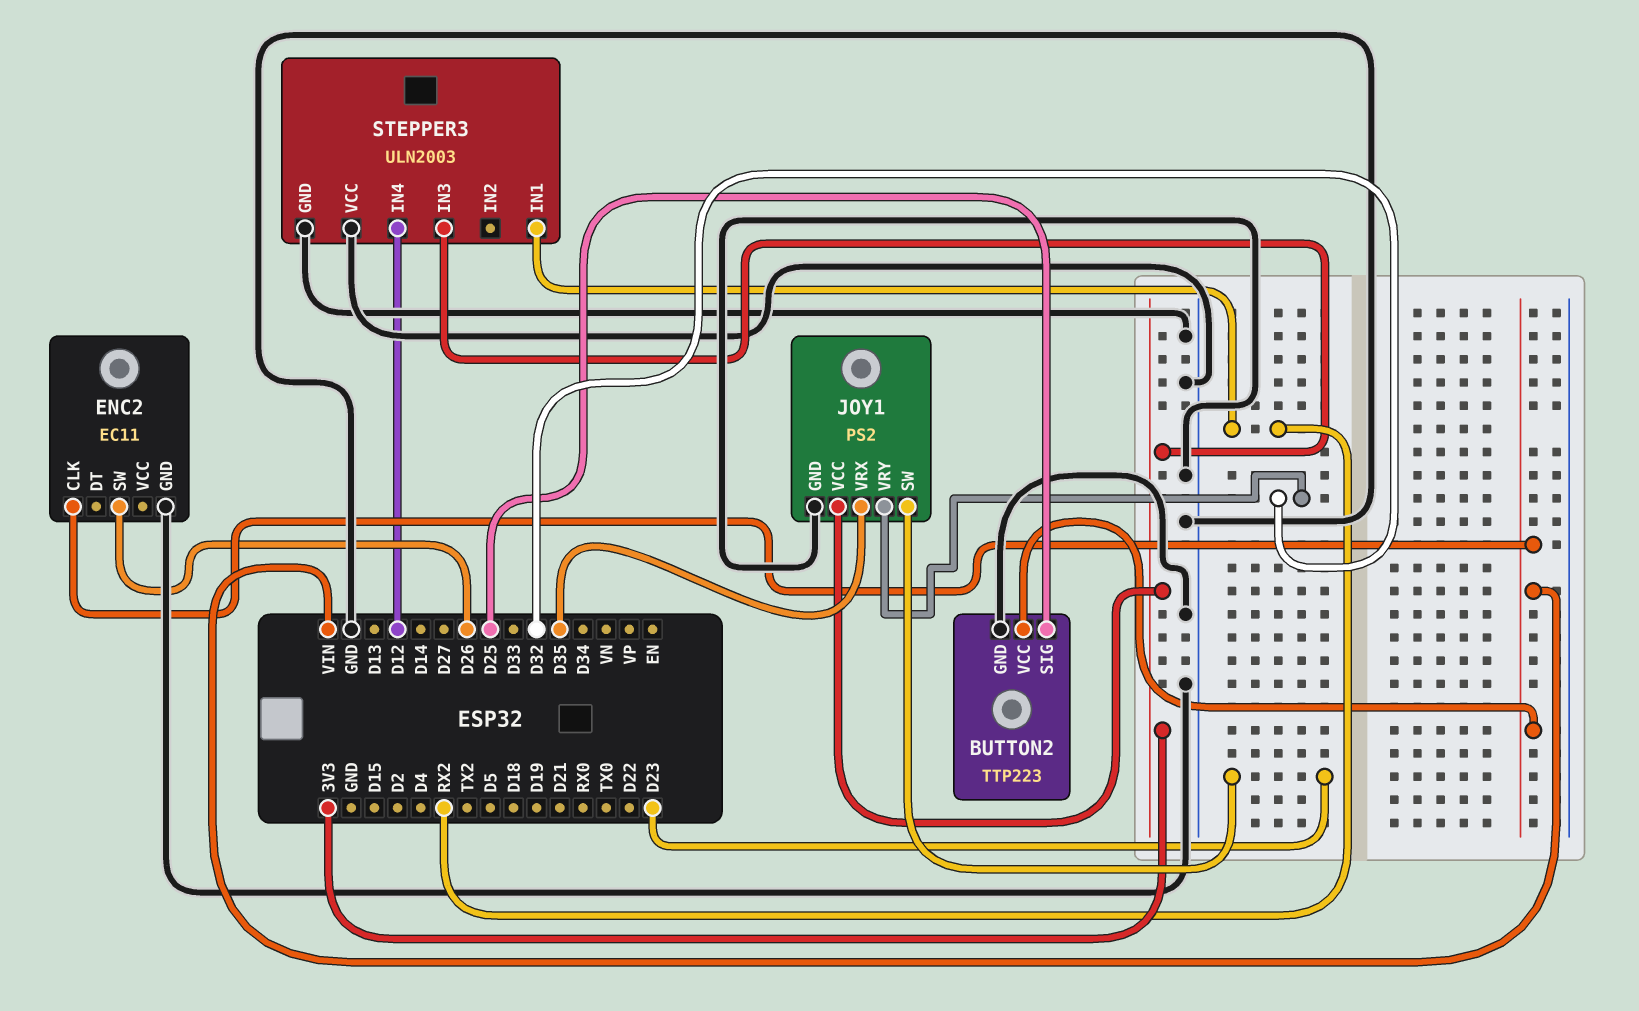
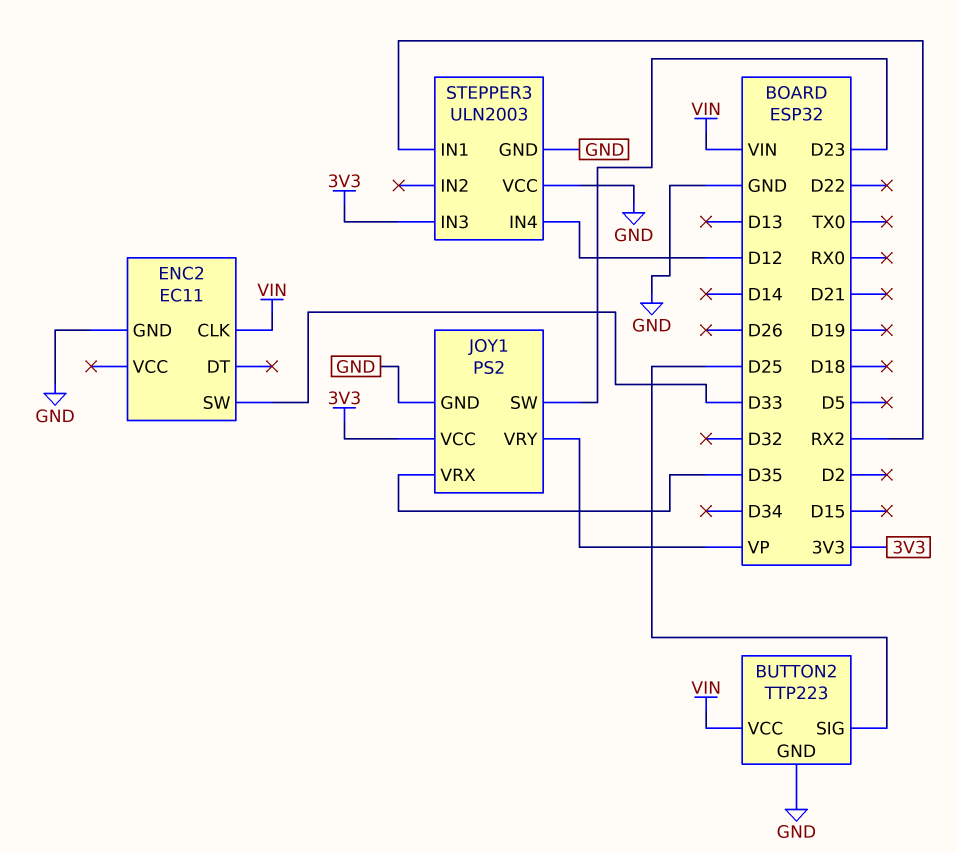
ENC2 pin SW: D26 -> D33
JOY1 pin VRY: D32 -> VP

